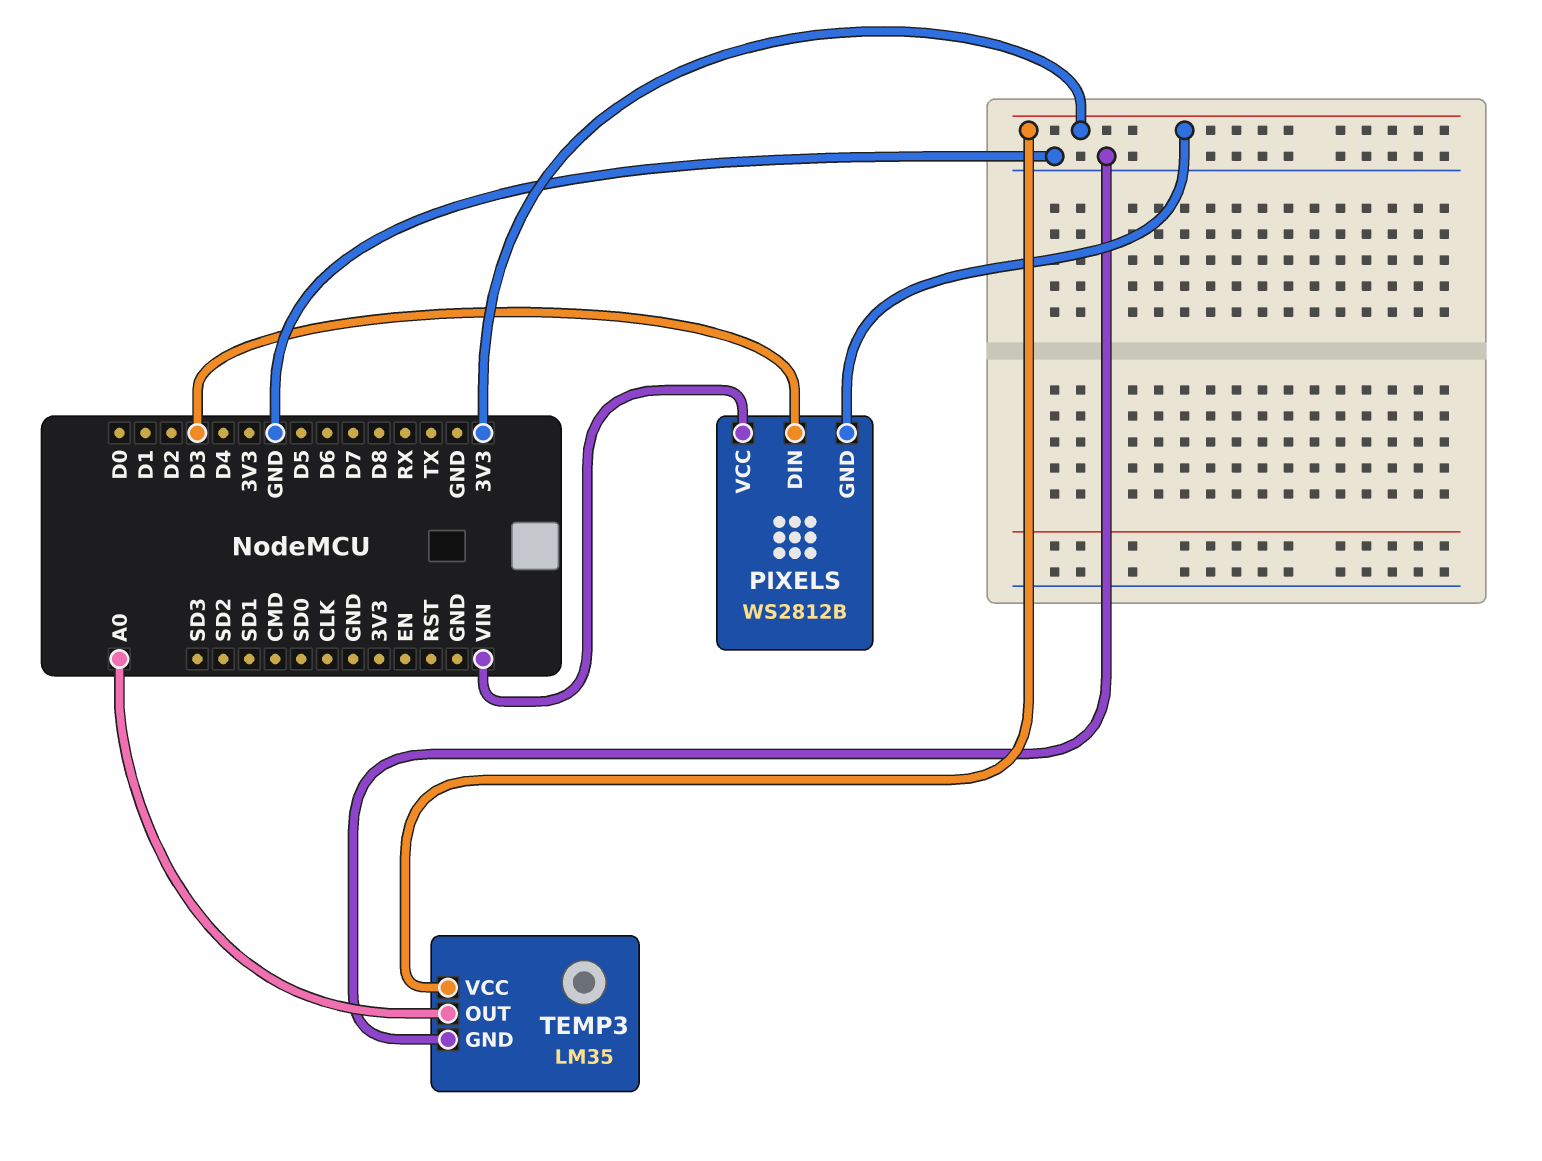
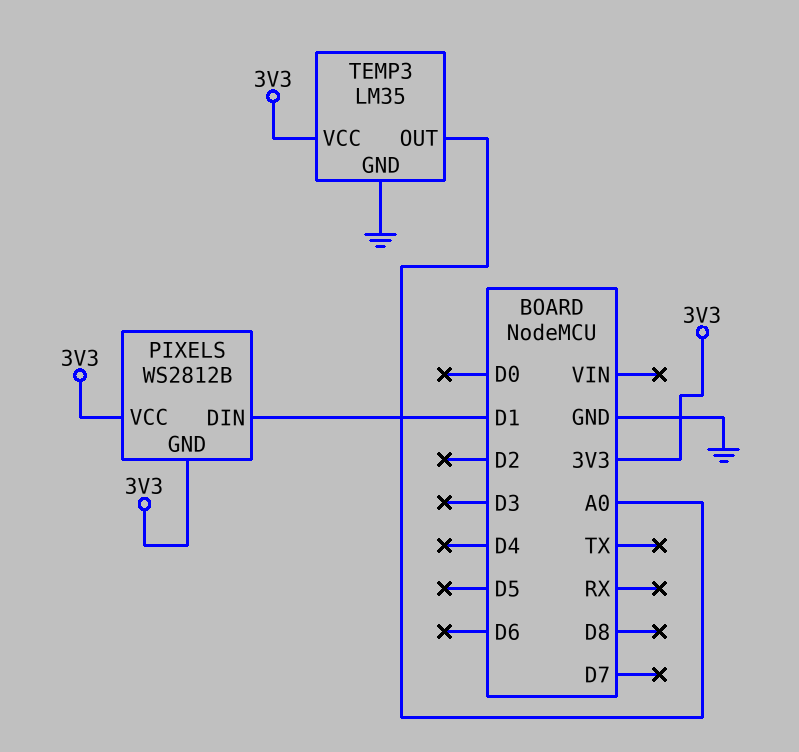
PIXELS pin DIN: D3 -> D1
PIXELS pin VCC: VIN -> 3V3

